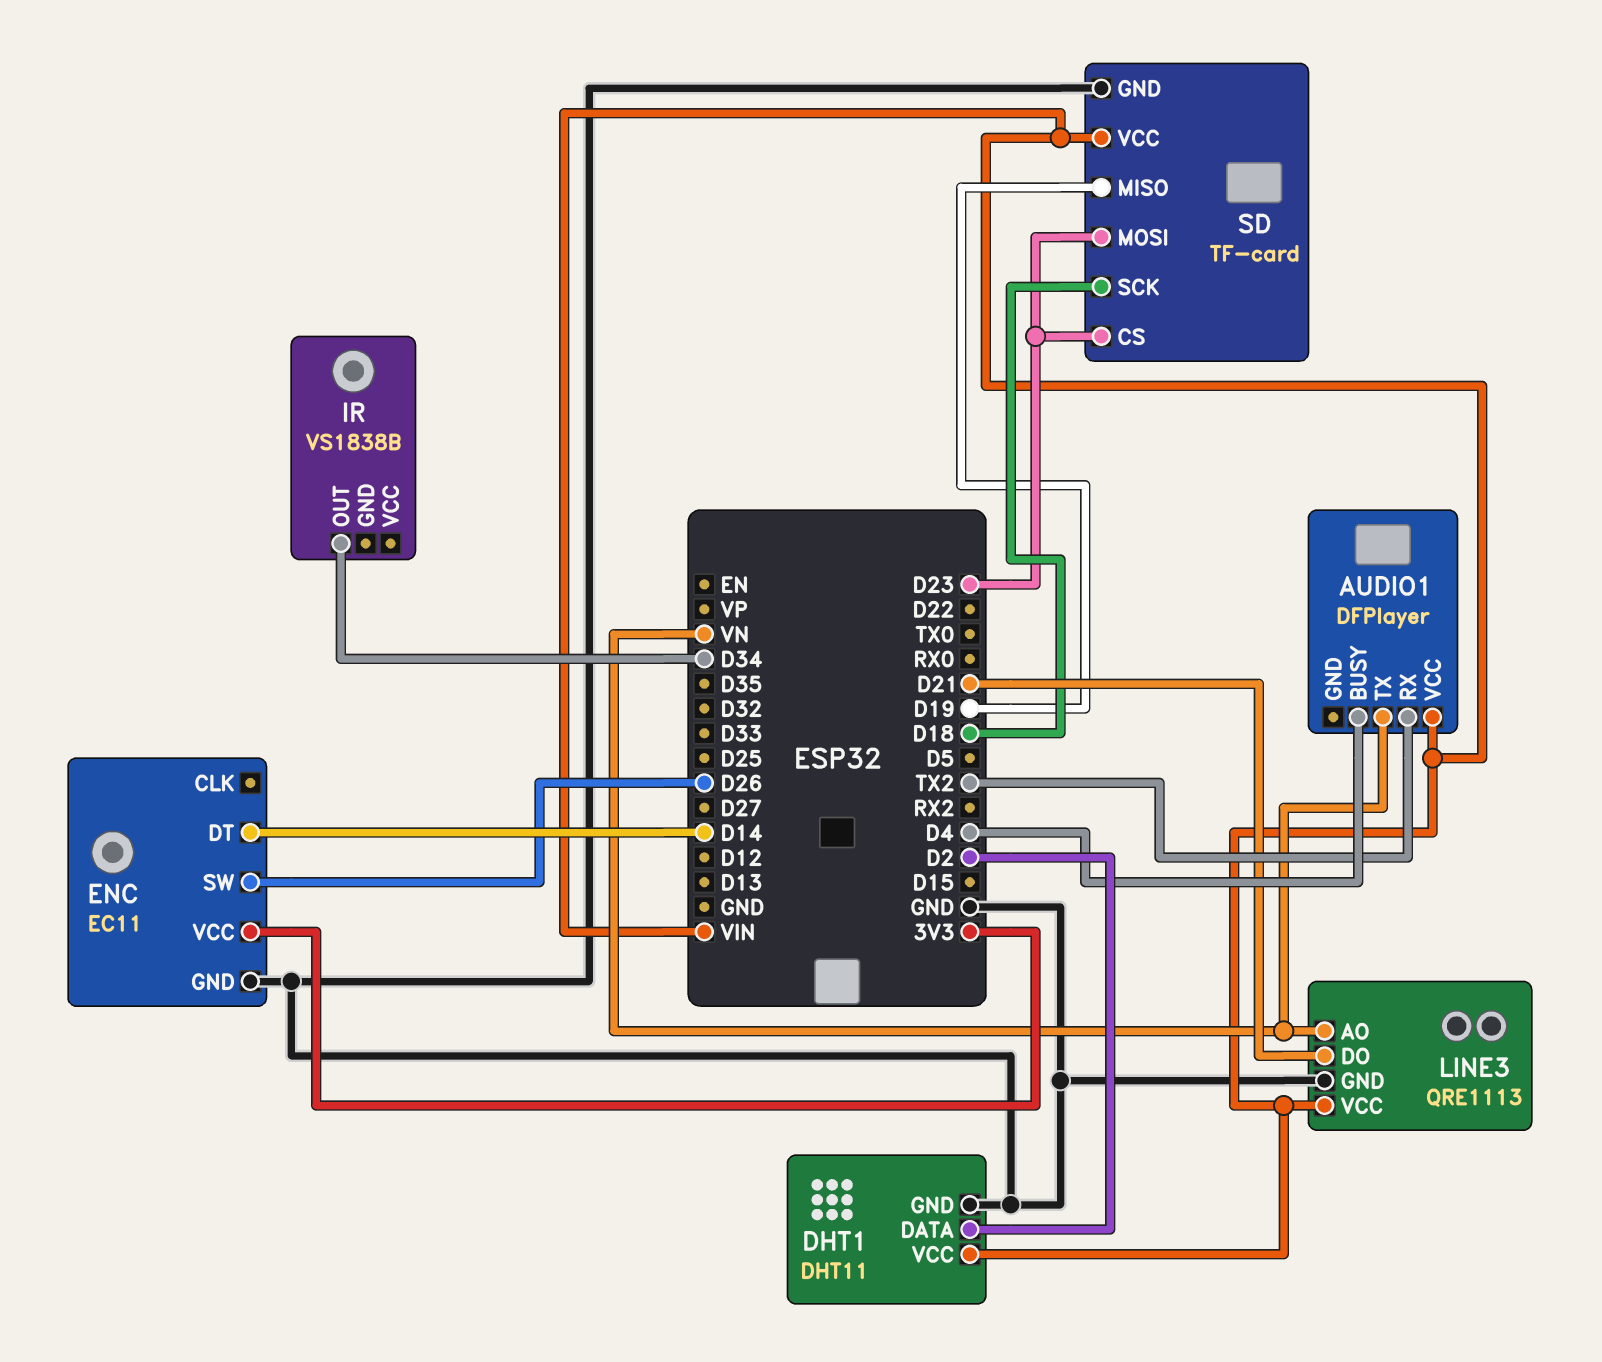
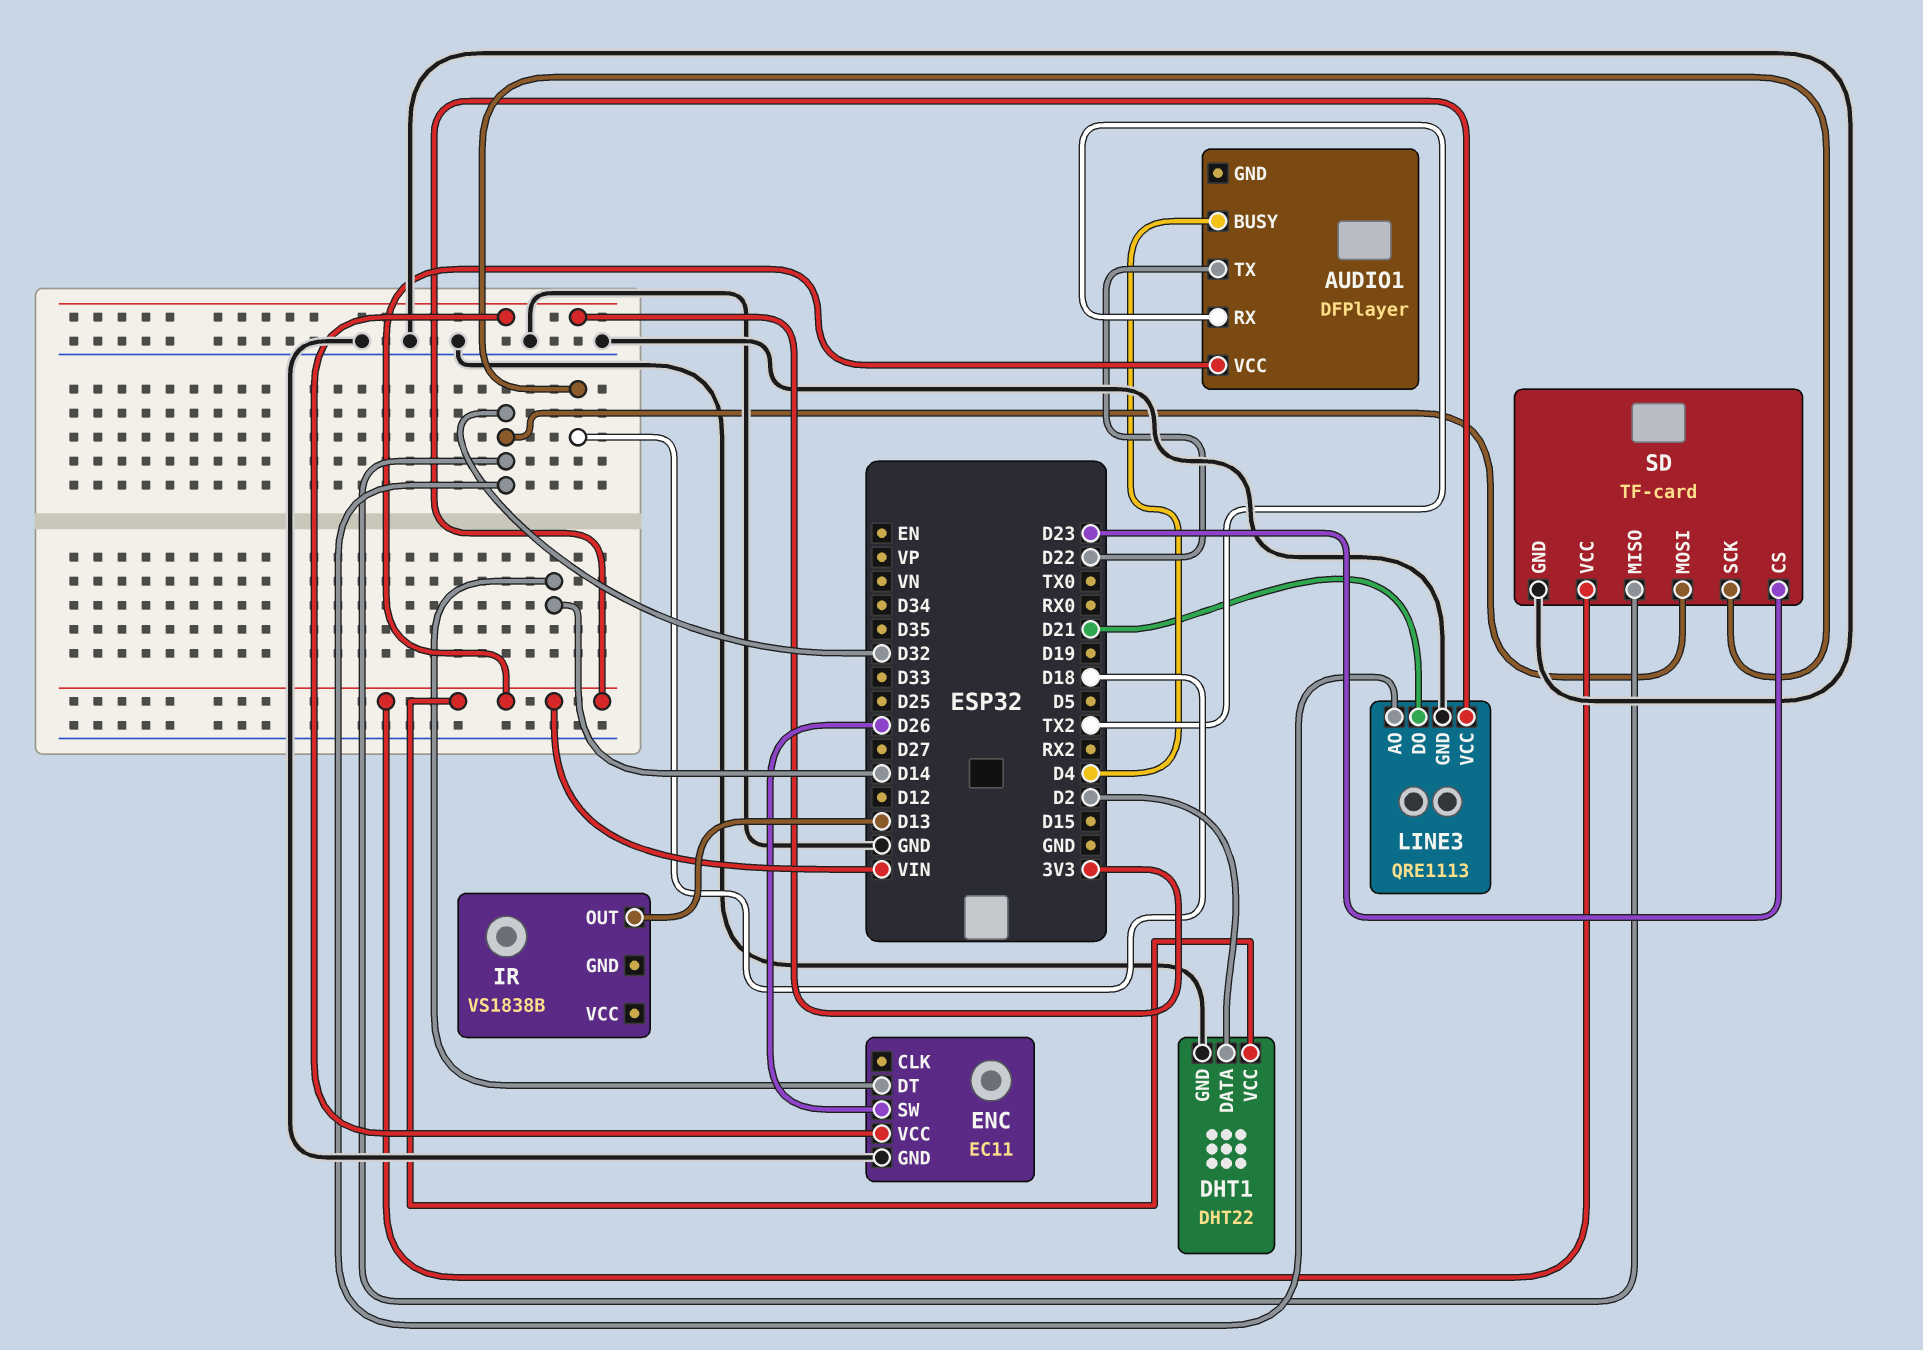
AUDIO1 pin TX: VN -> D22
DHT1: DHT11 -> DHT22
IR pin OUT: D34 -> D13
LINE3 pin AO: VN -> D32
SD pin MISO: D19 -> D32
SD pin MOSI: D23 -> D32

